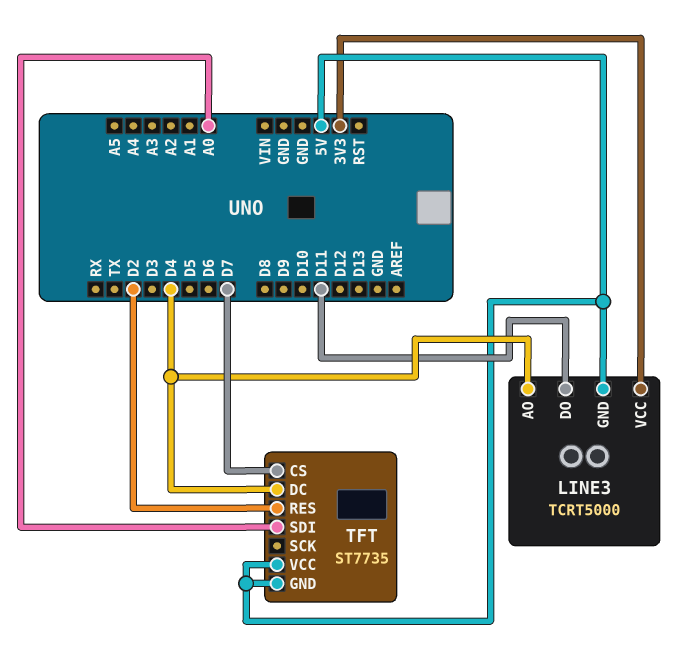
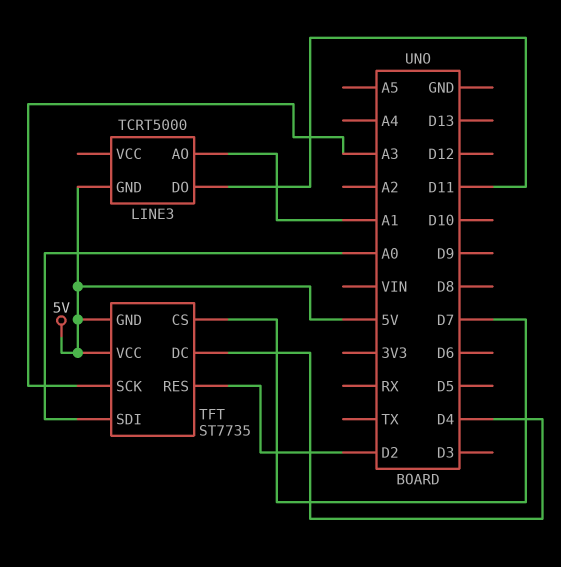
LINE3 pin AO: D4 -> A1
LINE3 pin VCC: 3V3 -> none
TFT pin SCK: none -> A3

